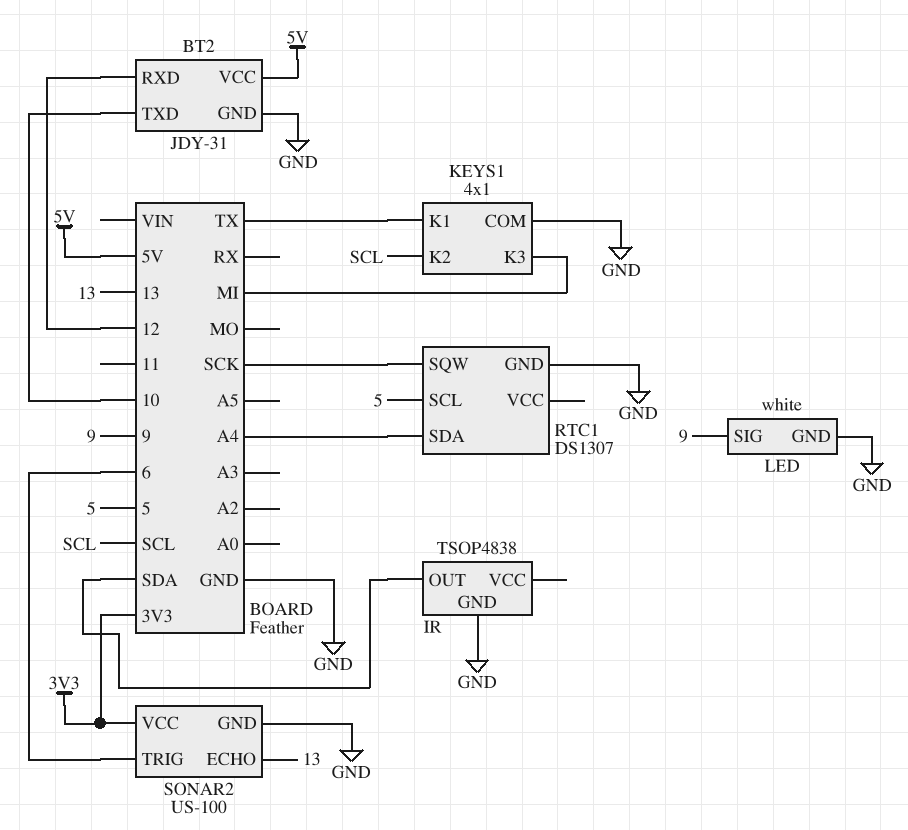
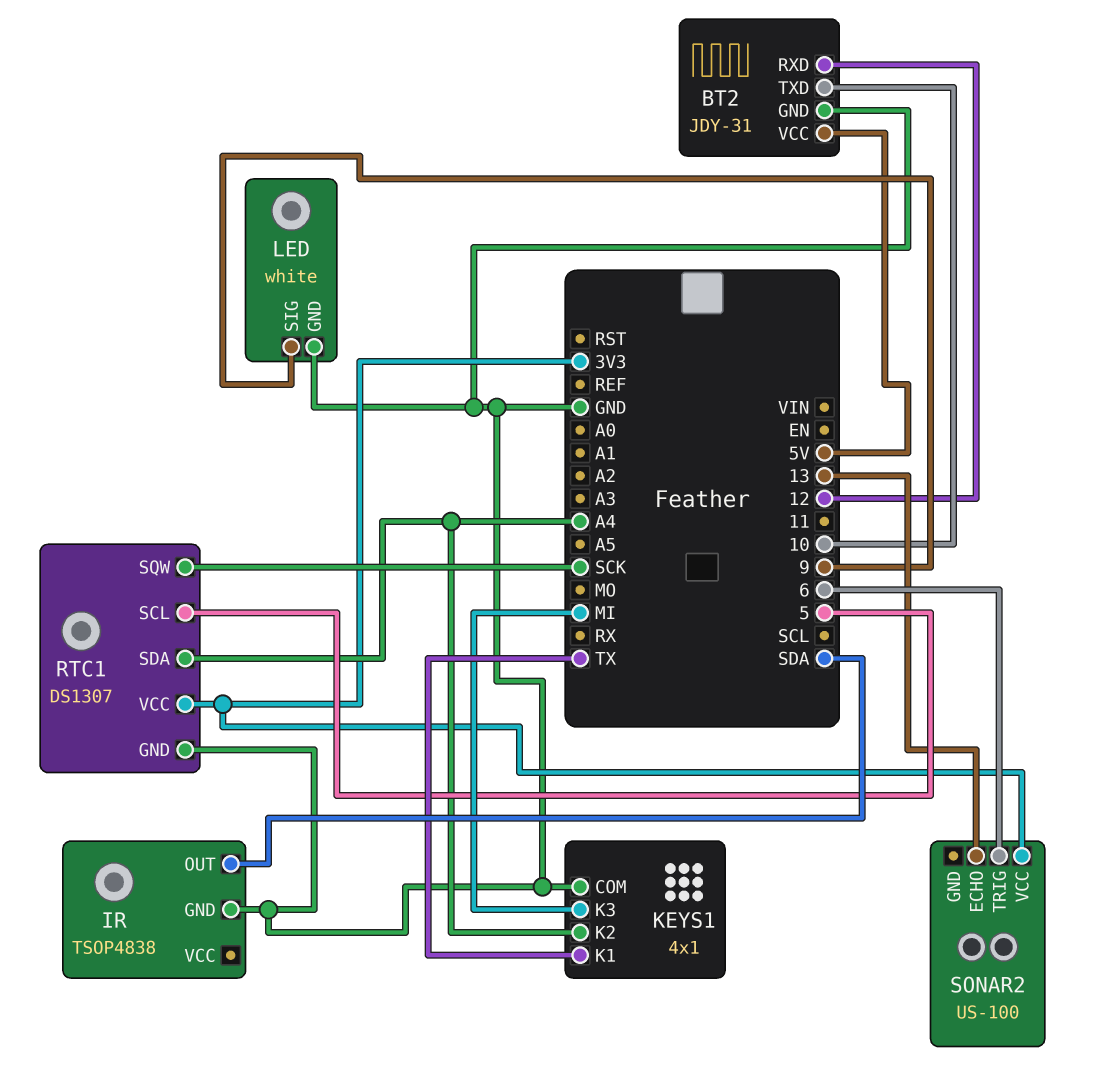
KEYS1 pin K2: SCL -> A4
RTC1 pin VCC: none -> 3V3
SONAR2 pin GND: GND -> none

